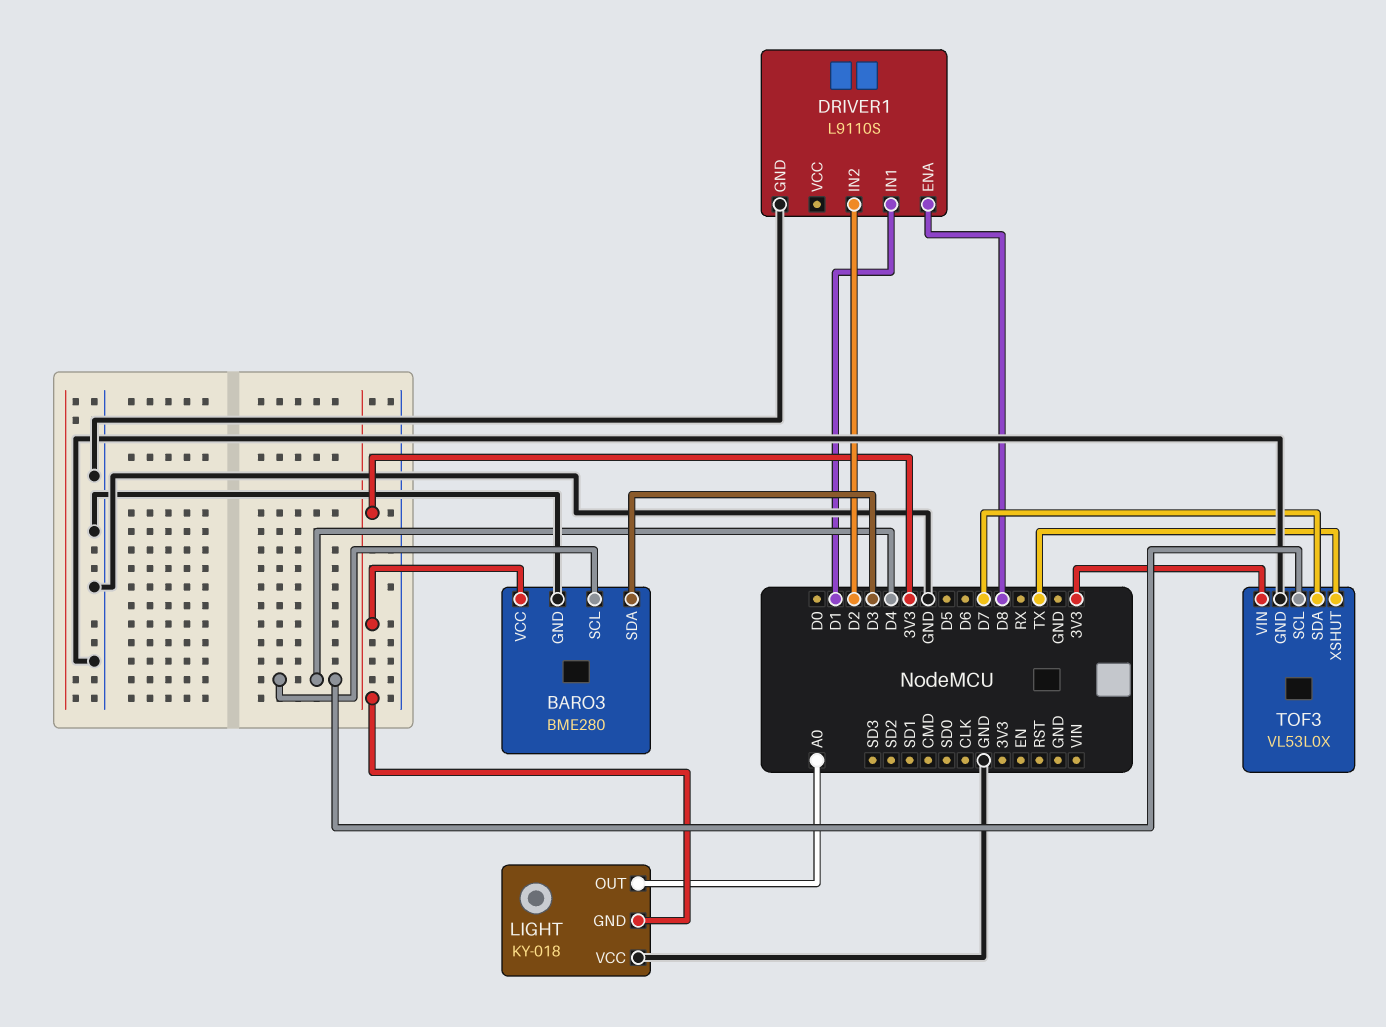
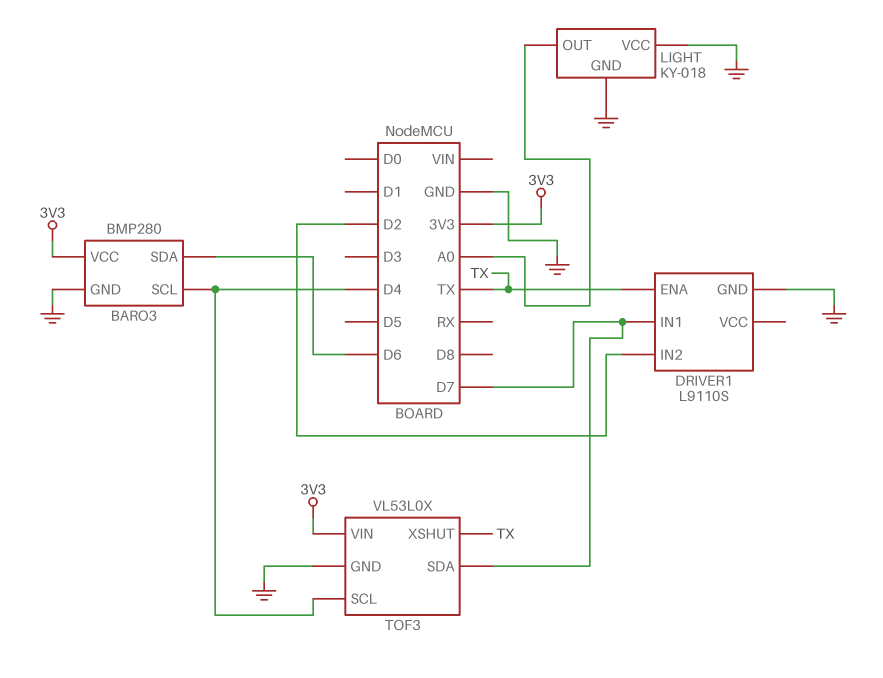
BARO3: BME280 -> BMP280
BARO3 pin SDA: D3 -> D6
DRIVER1 pin ENA: D8 -> TX
DRIVER1 pin IN1: D1 -> D7
LIGHT pin GND: 3V3 -> GND

